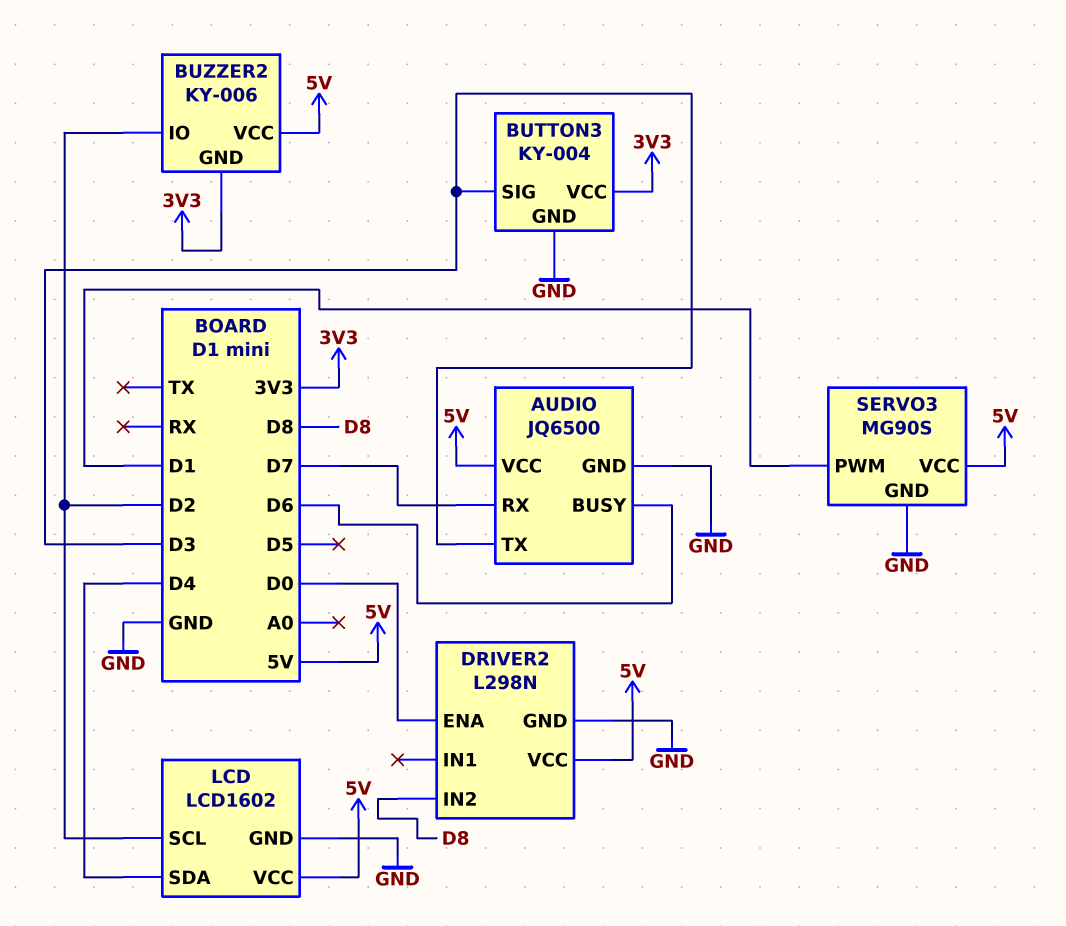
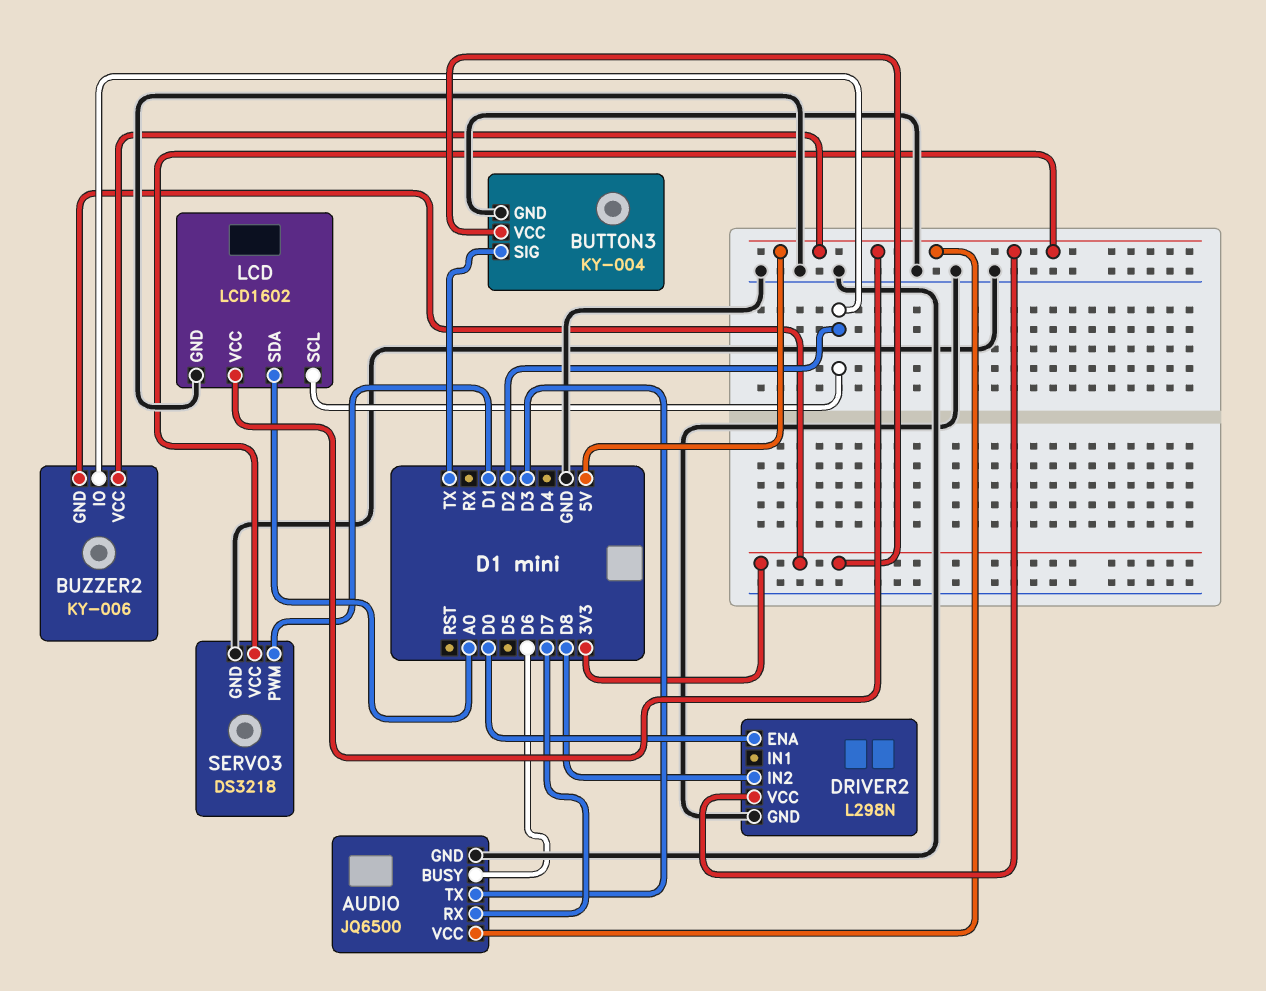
BUTTON3 pin SIG: D3 -> TX
LCD pin SDA: D4 -> A0
SERVO3: MG90S -> DS3218

